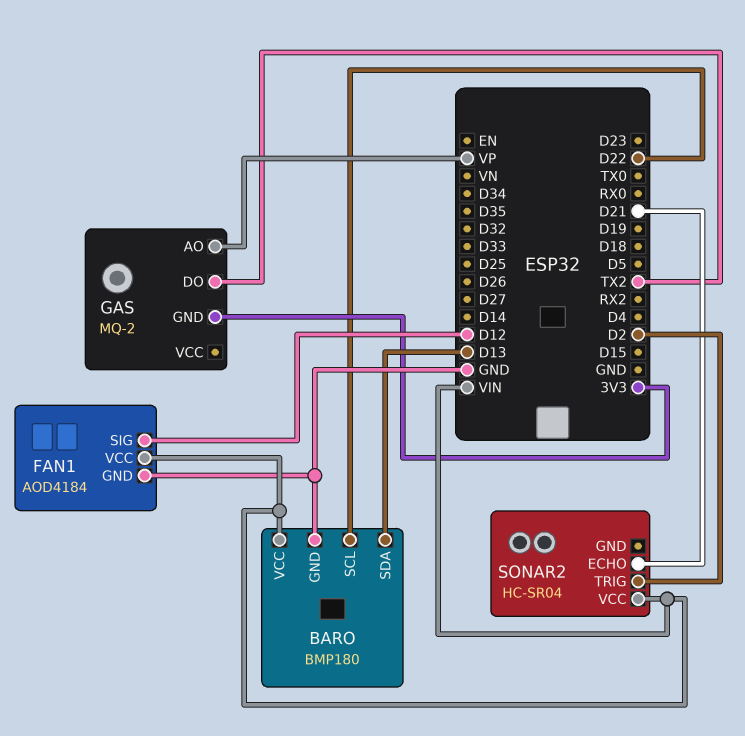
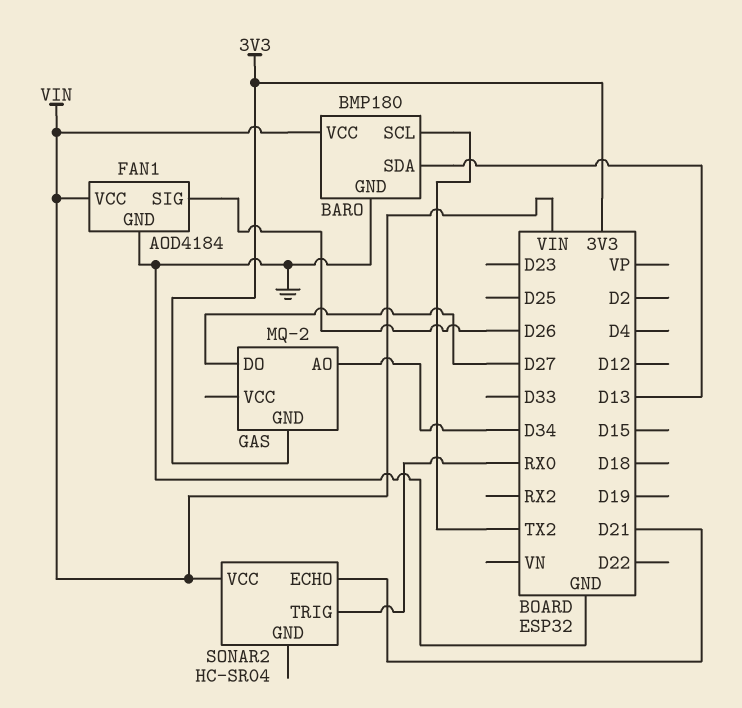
BARO pin SCL: D22 -> TX2
FAN1 pin SIG: D12 -> D26
GAS pin AO: VP -> D34
GAS pin DO: TX2 -> D27
SONAR2 pin TRIG: D2 -> RX0

